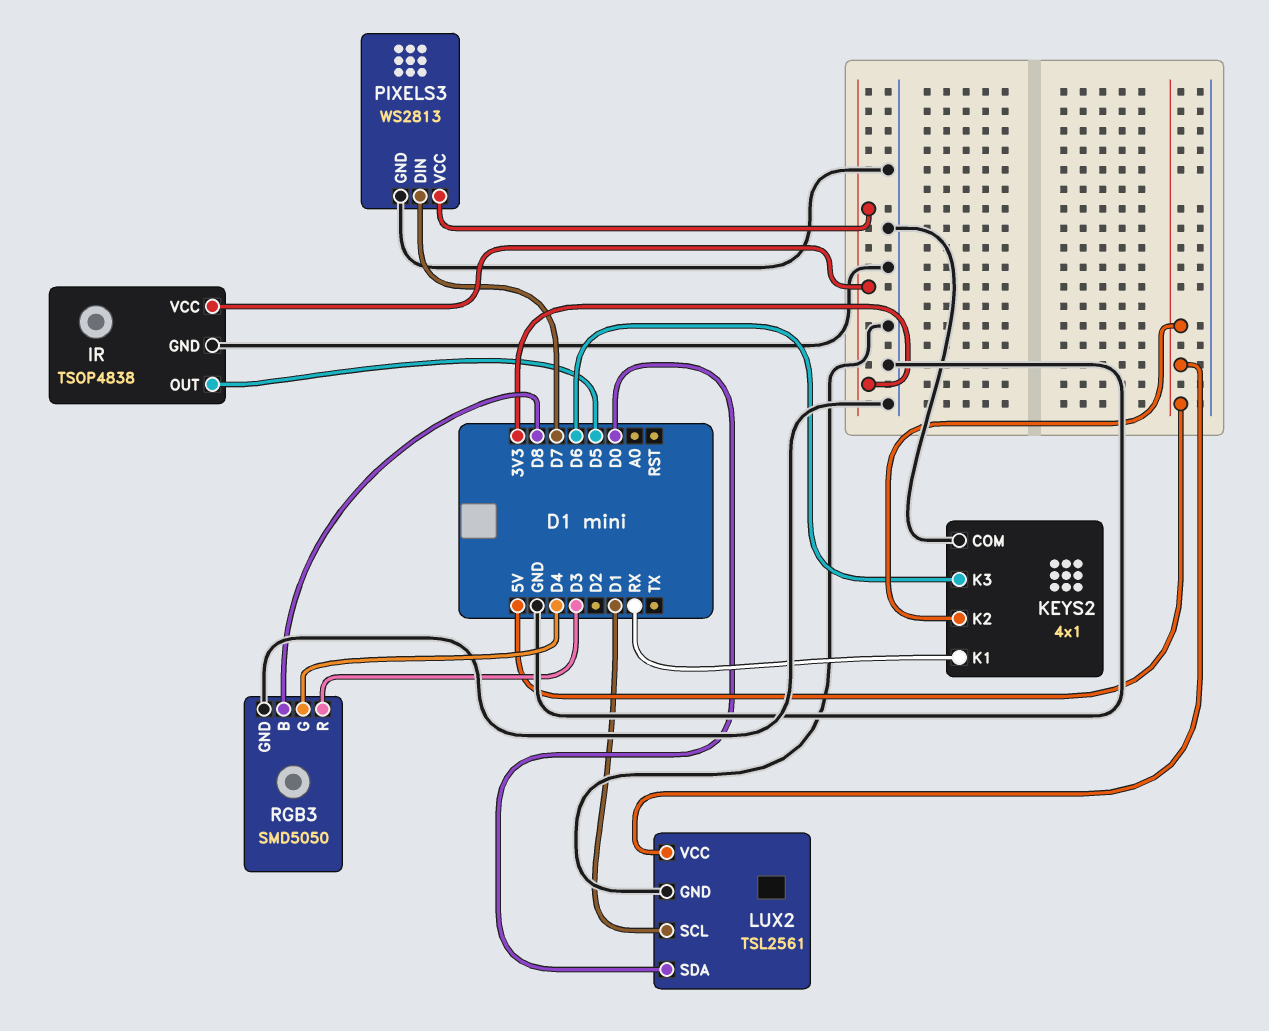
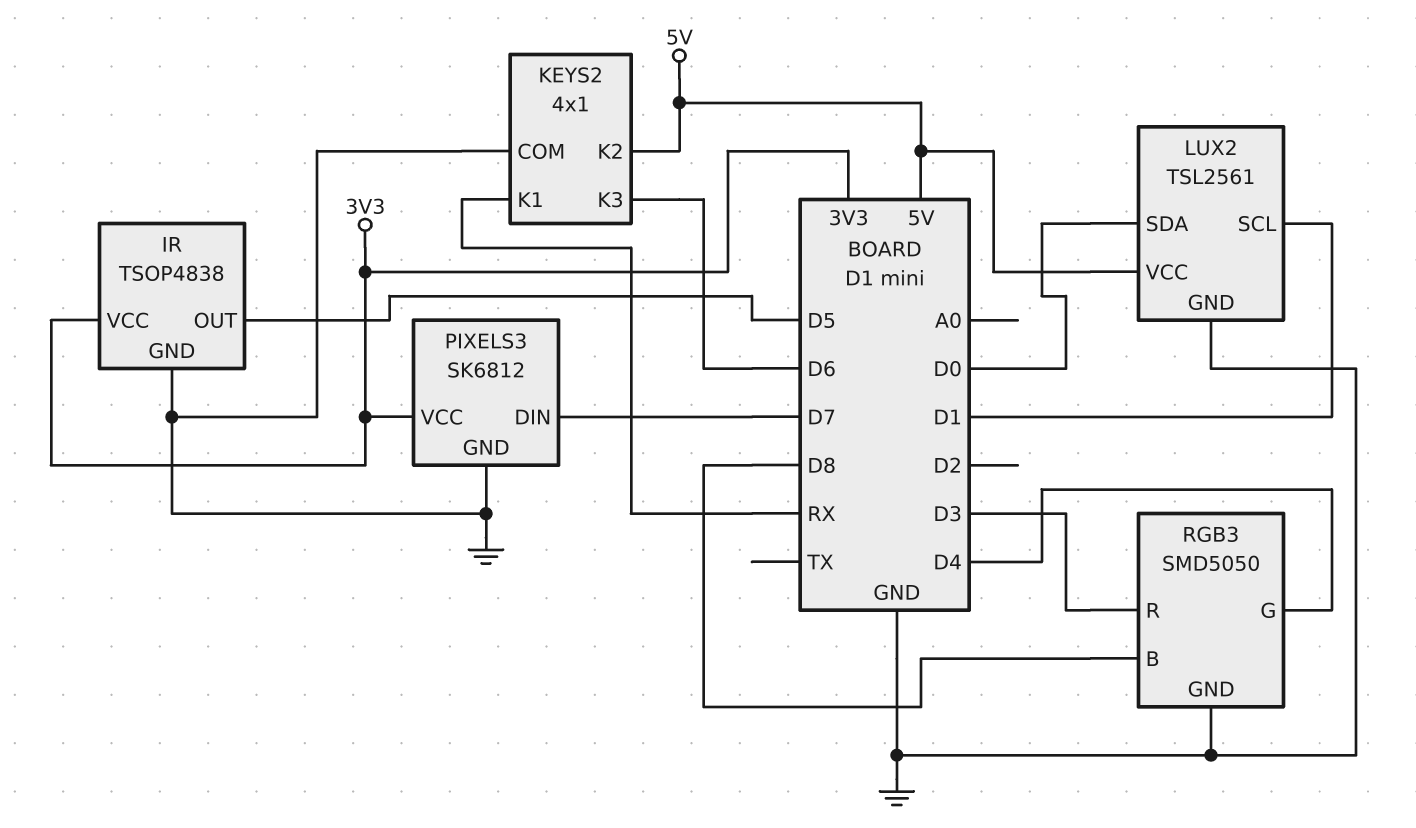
PIXELS3: WS2813 -> SK6812

